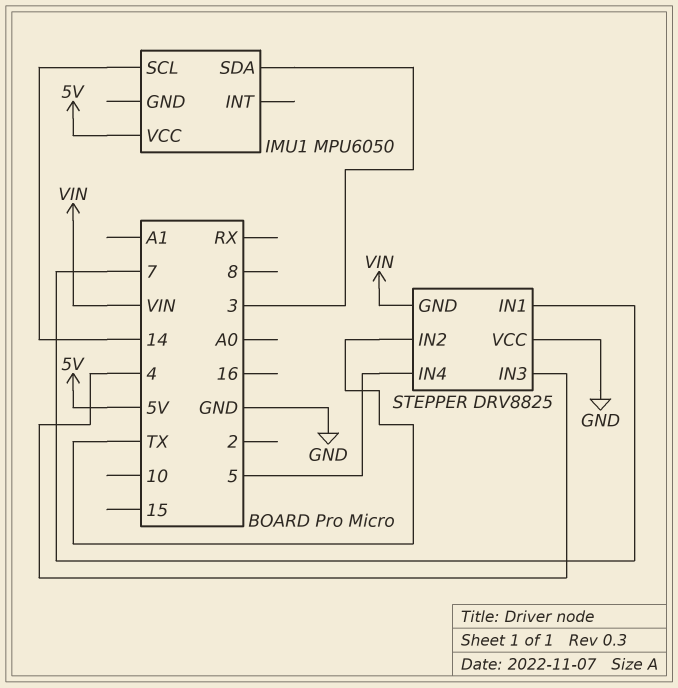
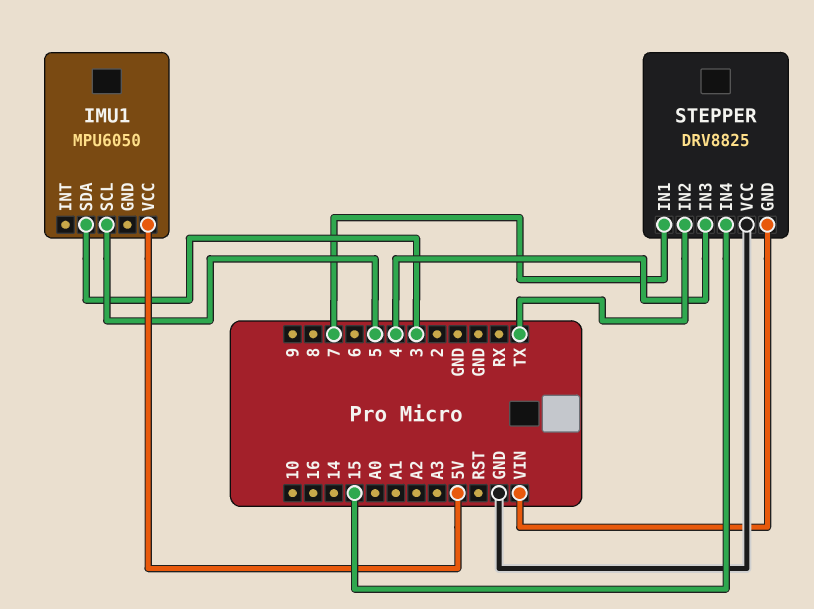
IMU1 pin SCL: 14 -> 5
STEPPER pin IN4: 5 -> 15

